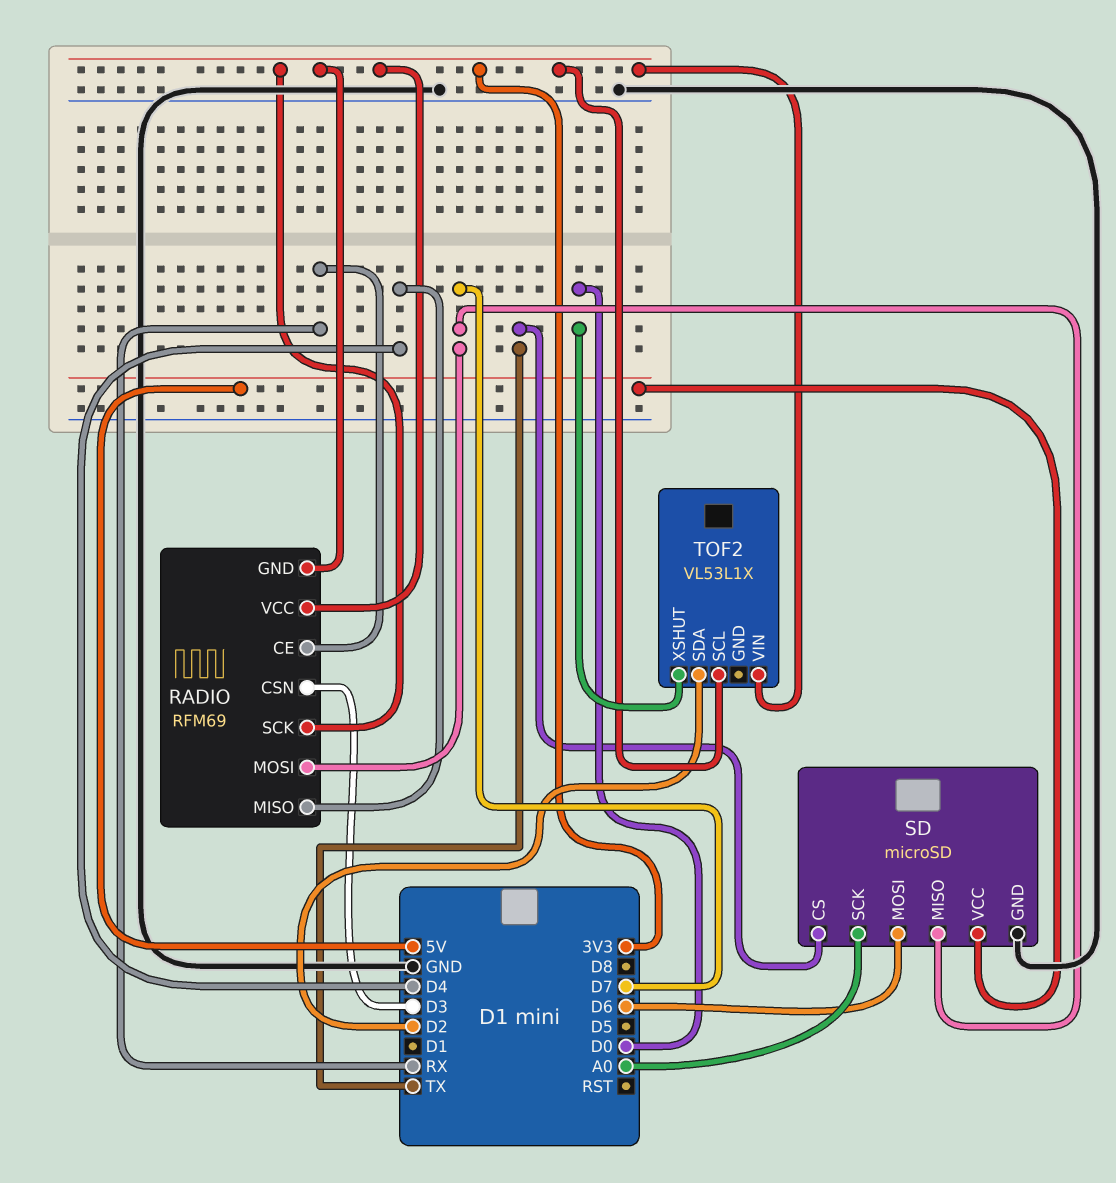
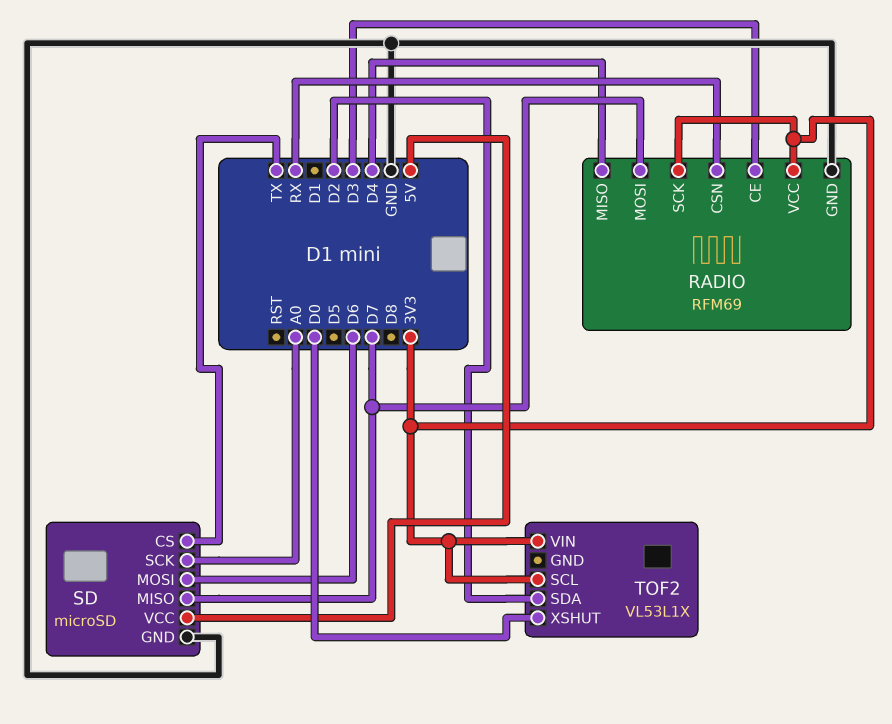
RADIO pin CE: RX -> D3
RADIO pin CSN: D3 -> RX
RADIO pin GND: 3V3 -> GND

